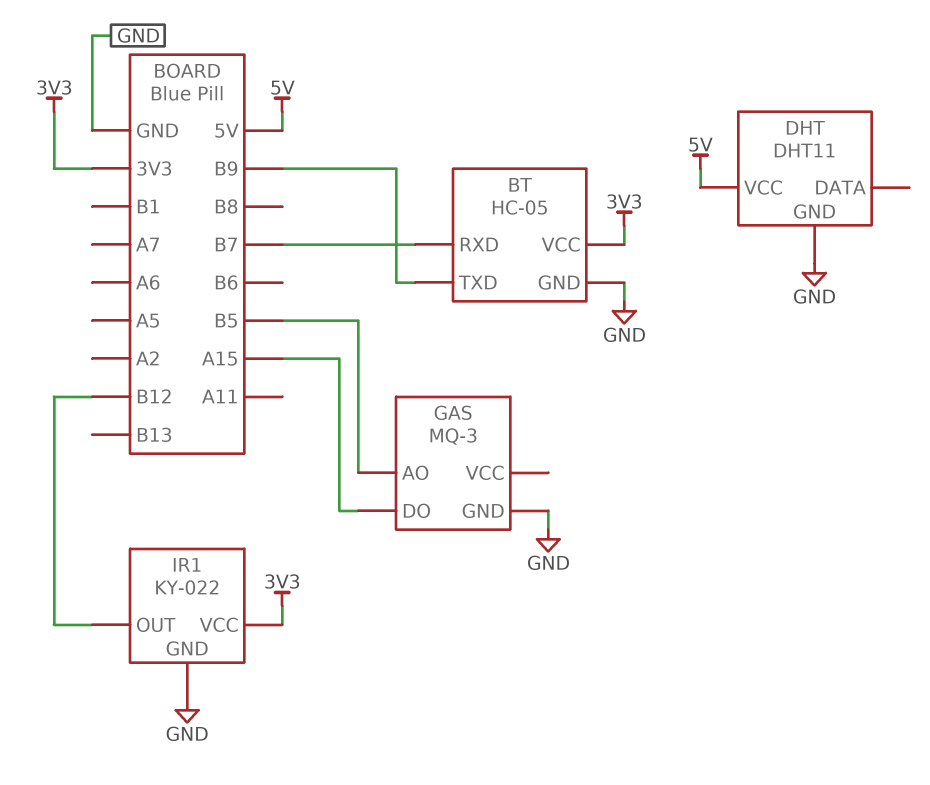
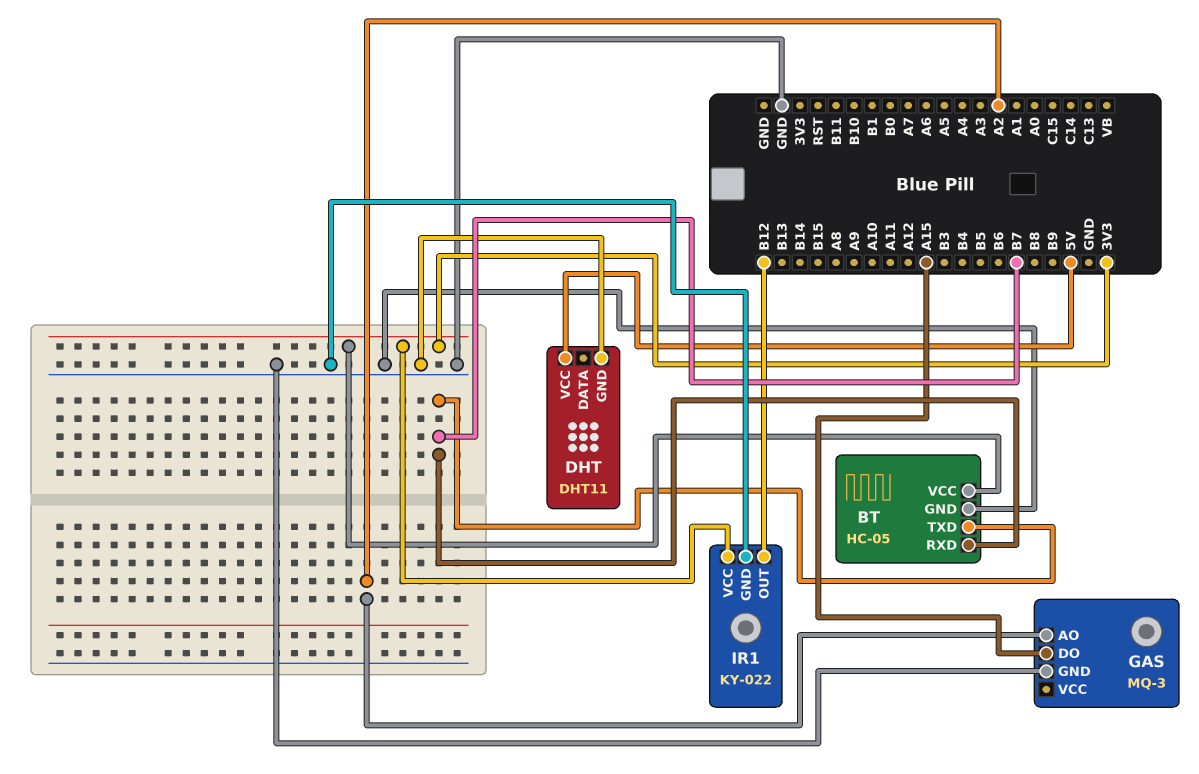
BT pin TXD: B9 -> B7
GAS pin AO: B5 -> A2

